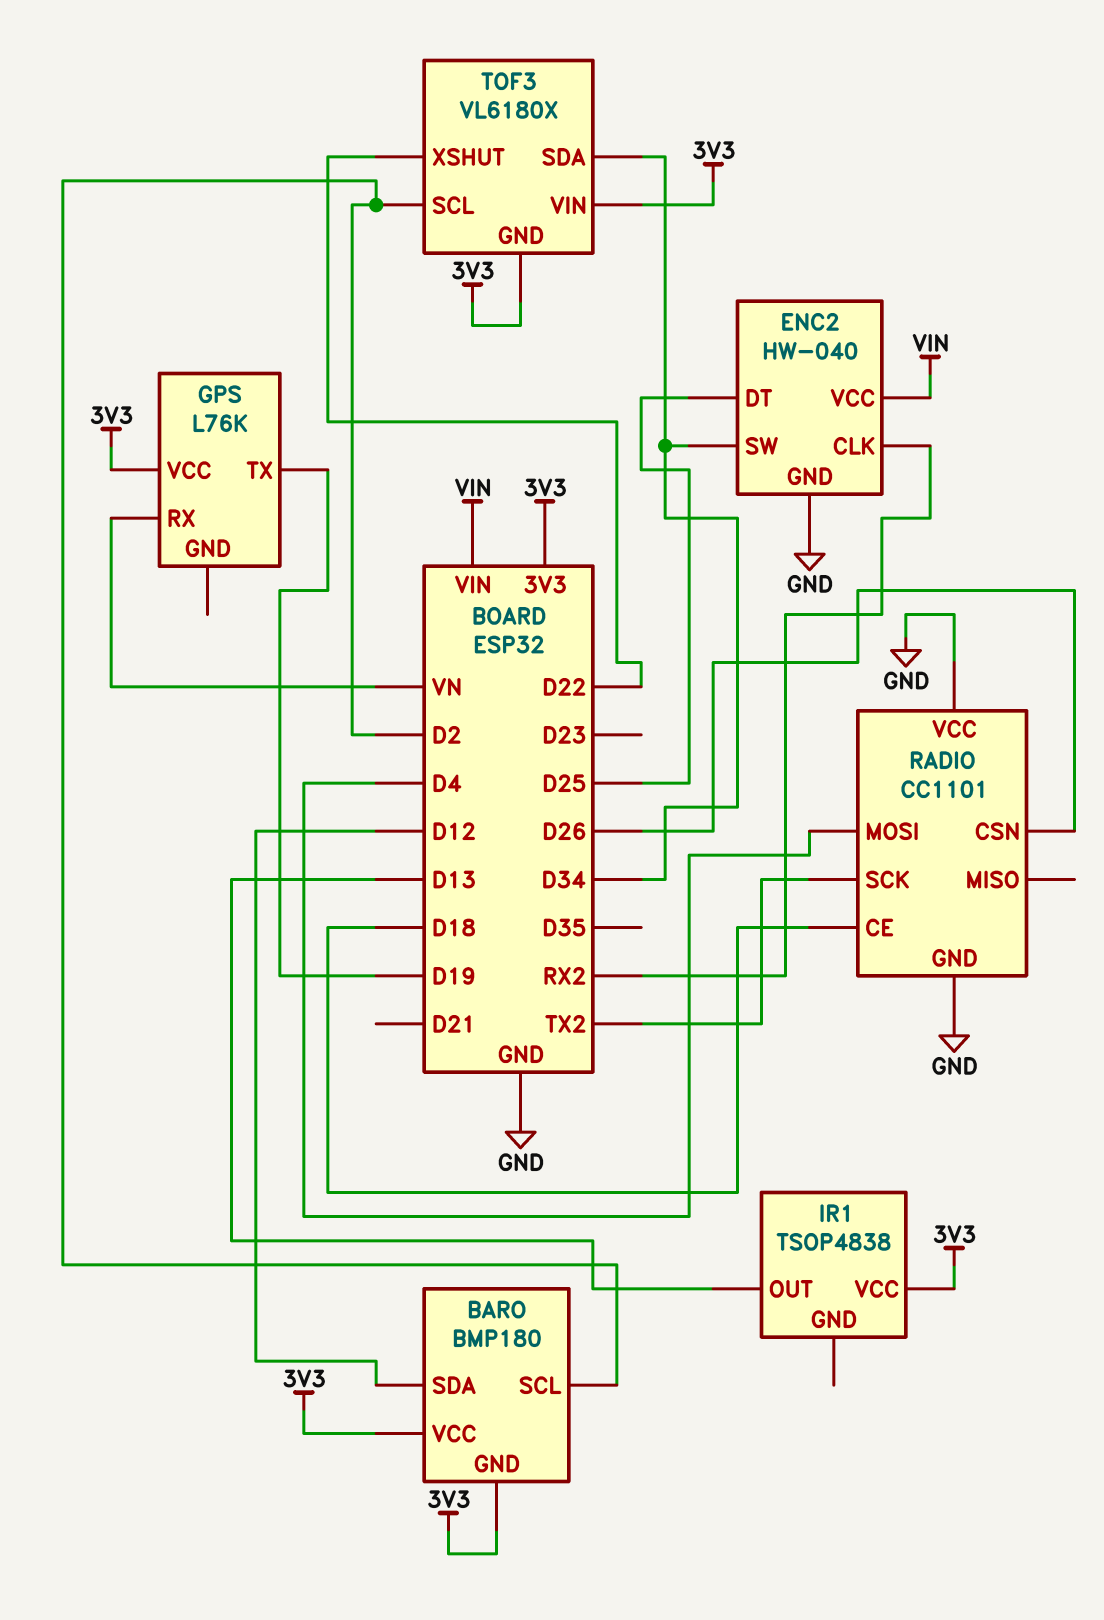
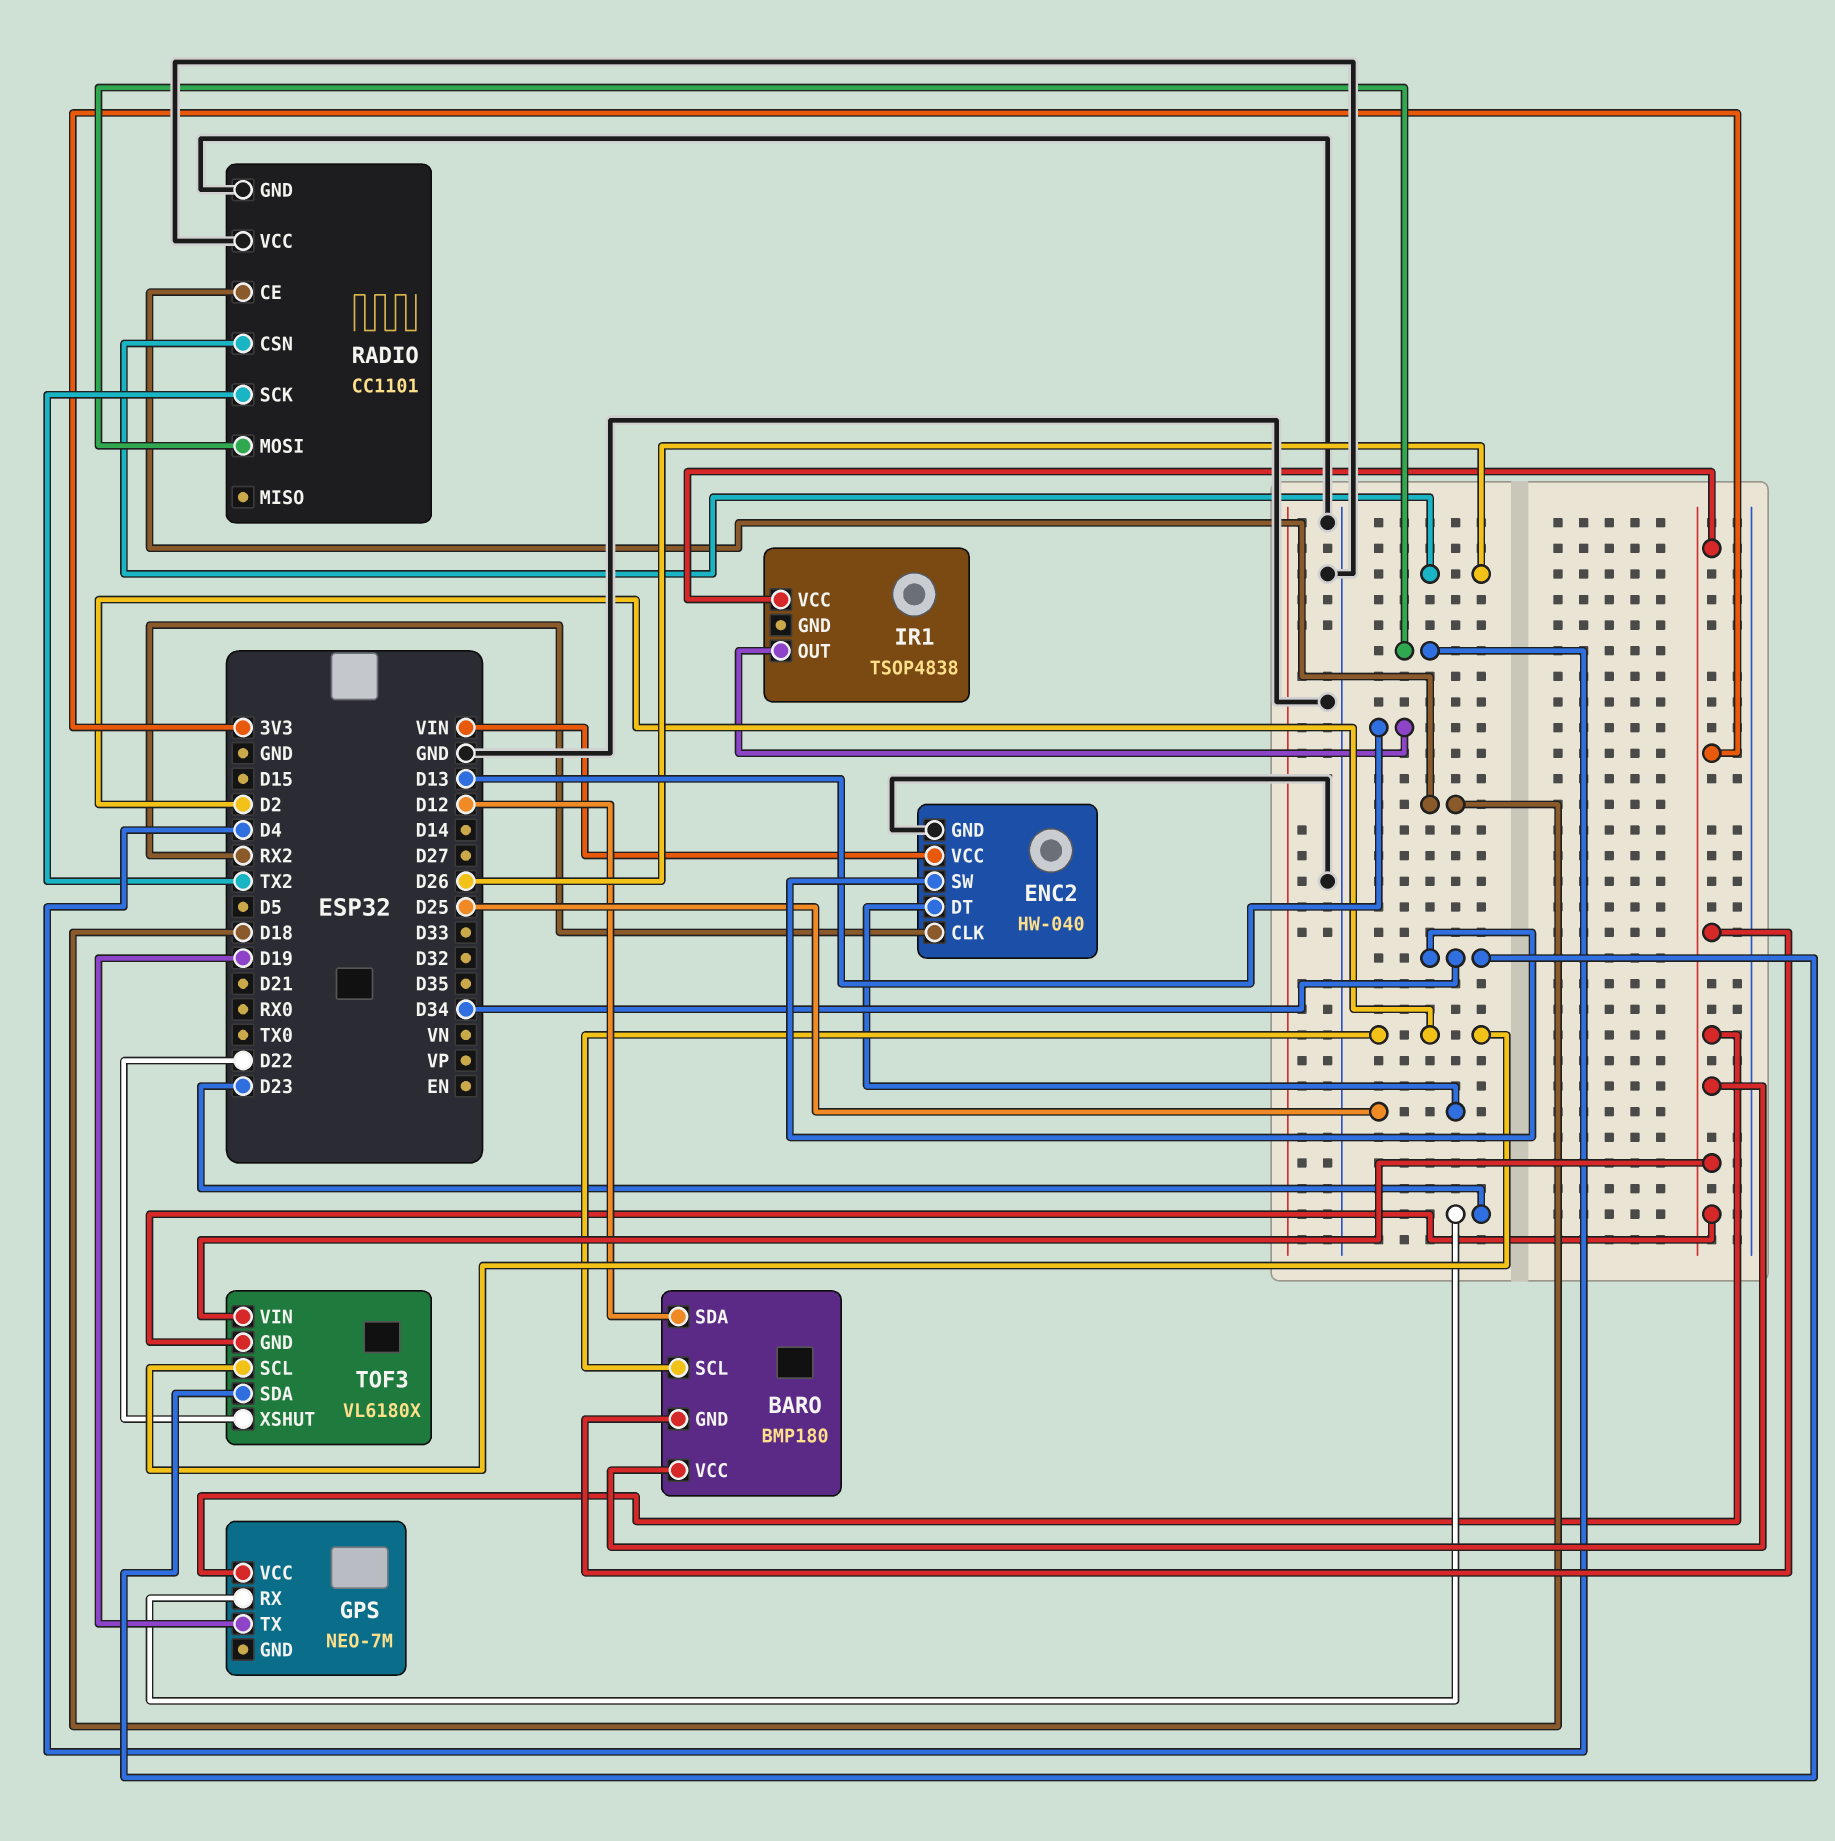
GPS: L76K -> NEO-7M
GPS pin RX: VN -> D23

